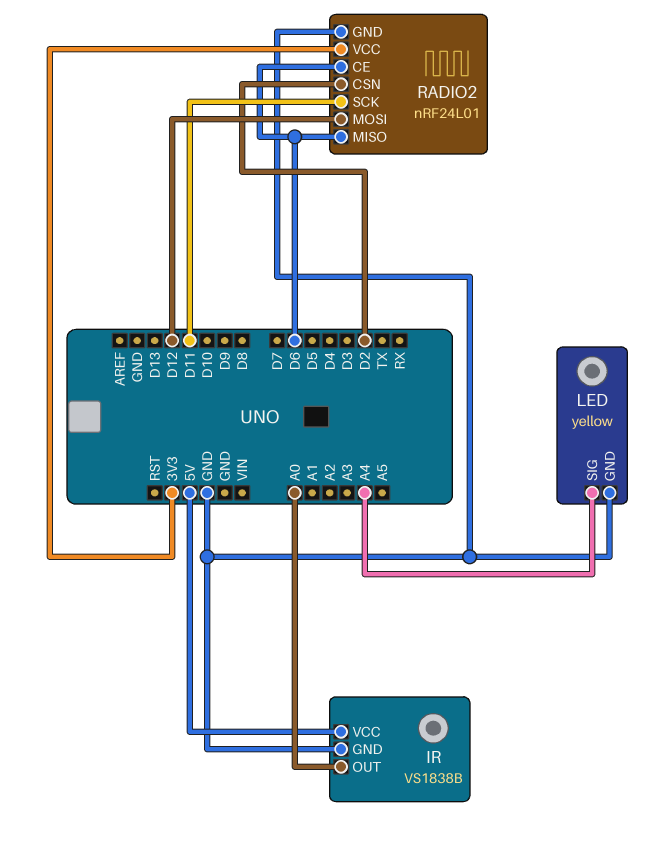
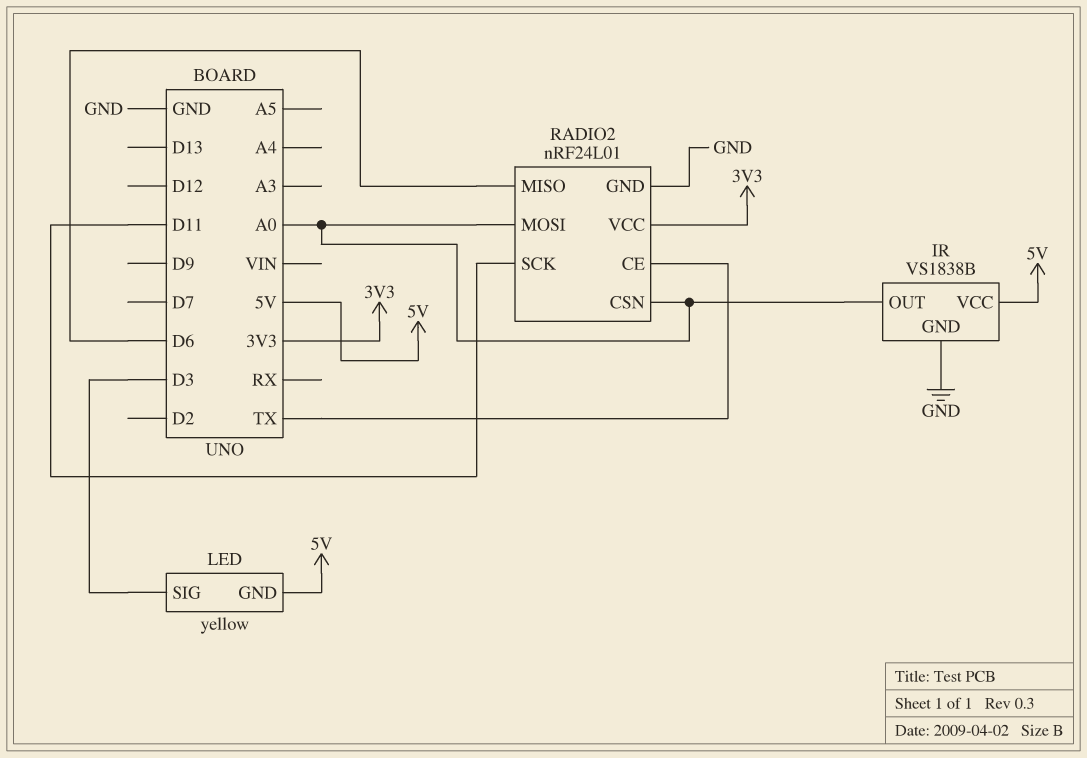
LED pin GND: GND -> 5V
LED pin SIG: A4 -> D3
RADIO2 pin CE: D6 -> TX
RADIO2 pin CSN: D2 -> A0
RADIO2 pin MOSI: D12 -> A0

